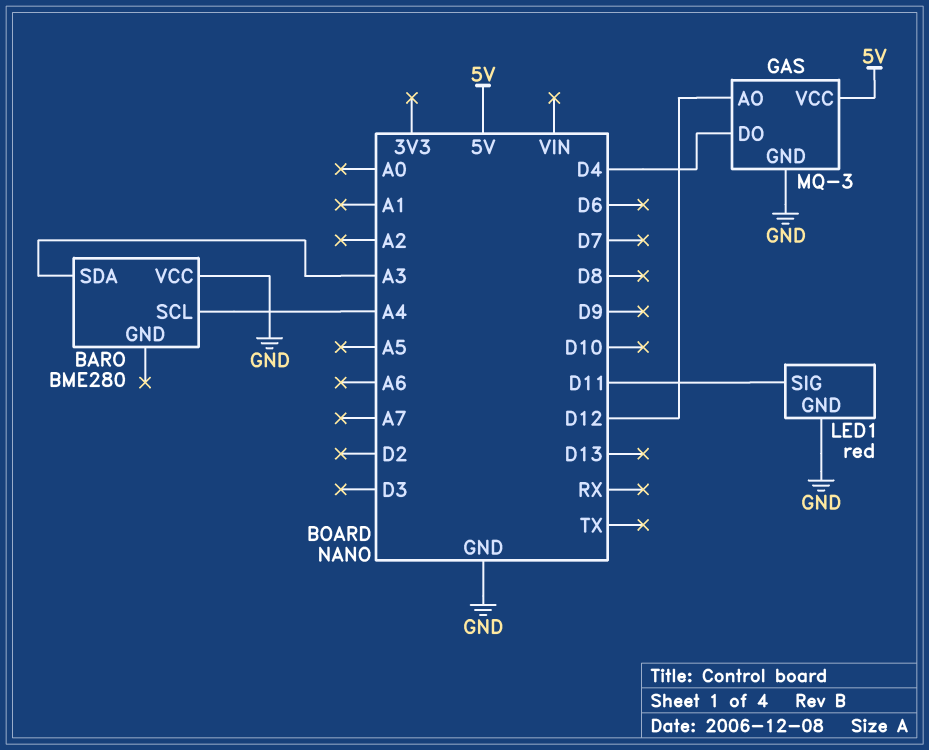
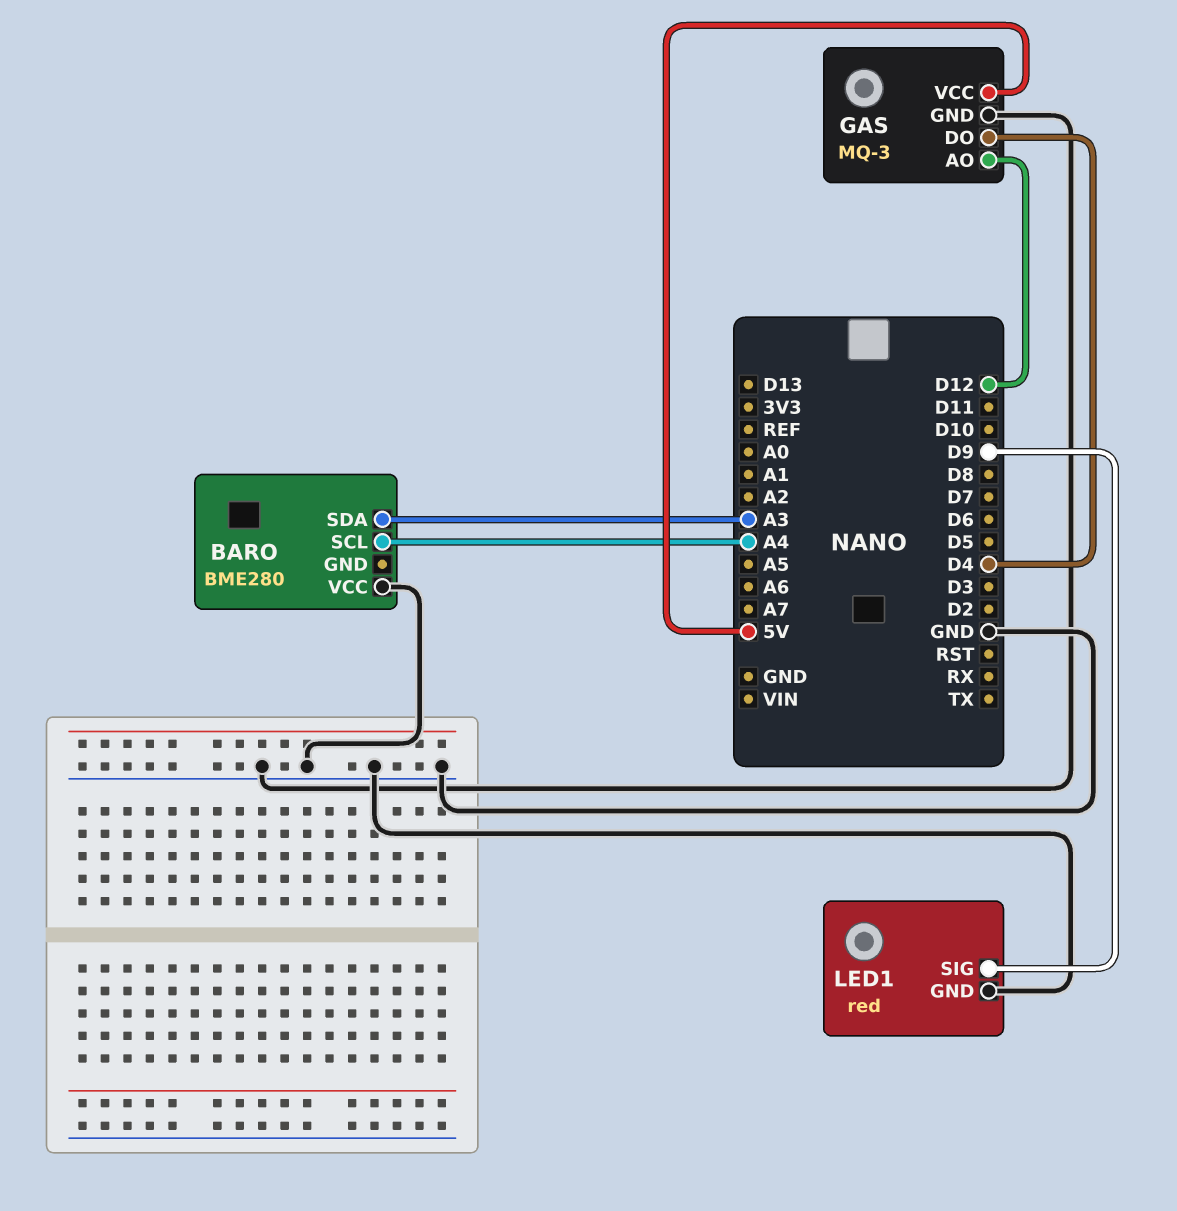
LED1 pin SIG: D11 -> D9

